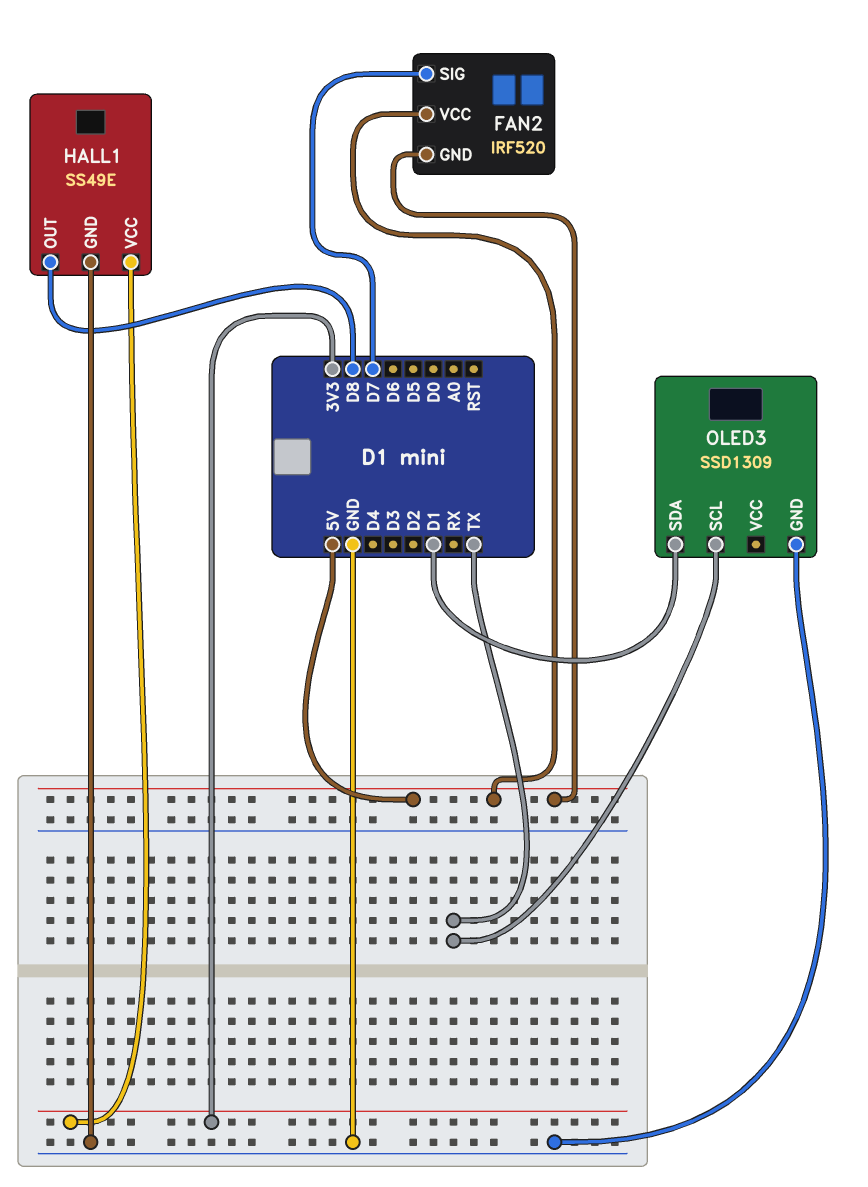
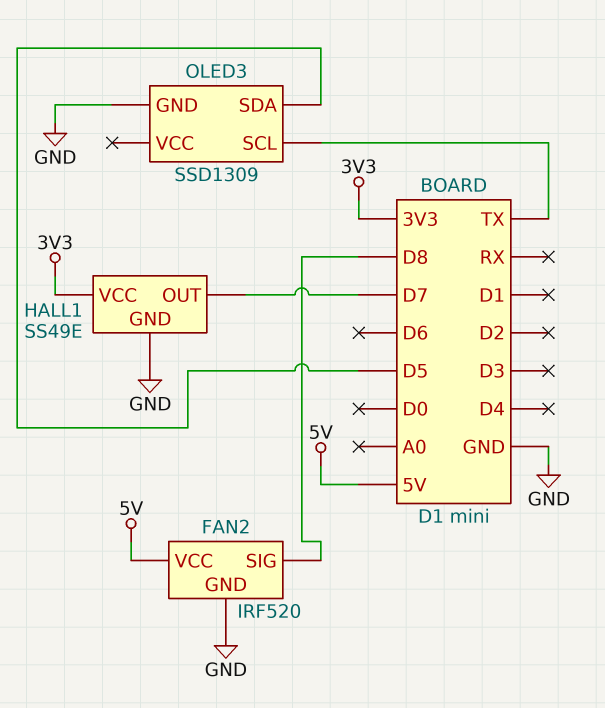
FAN2 pin GND: 5V -> GND
FAN2 pin SIG: D7 -> D8
HALL1 pin OUT: D8 -> D7
OLED3 pin SDA: D1 -> D5

